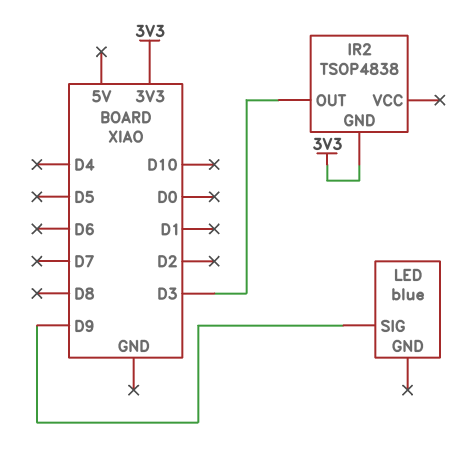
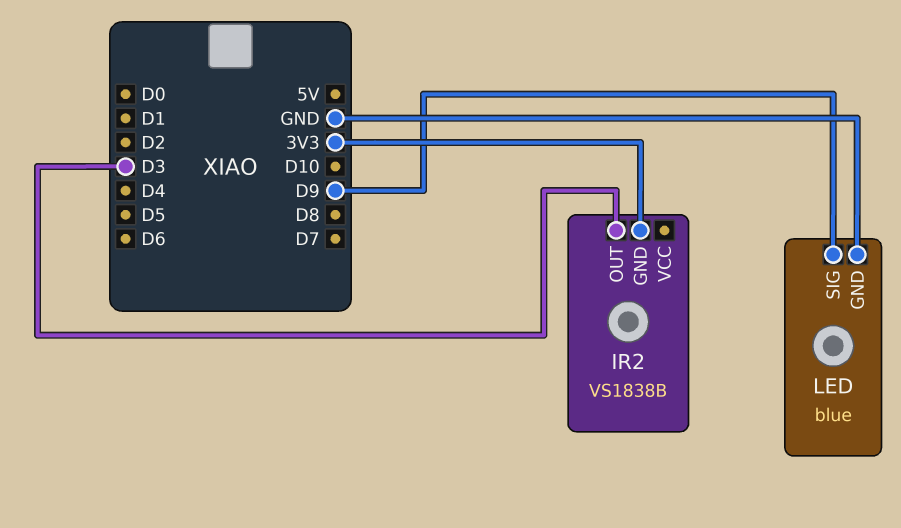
IR2: TSOP4838 -> VS1838B
LED pin GND: none -> GND

